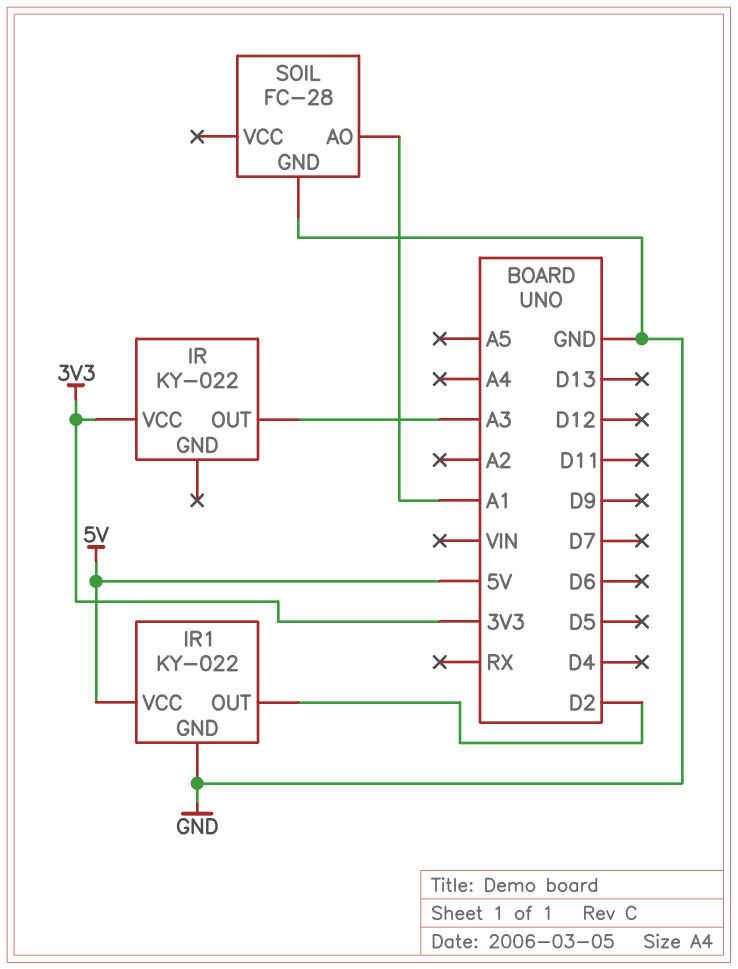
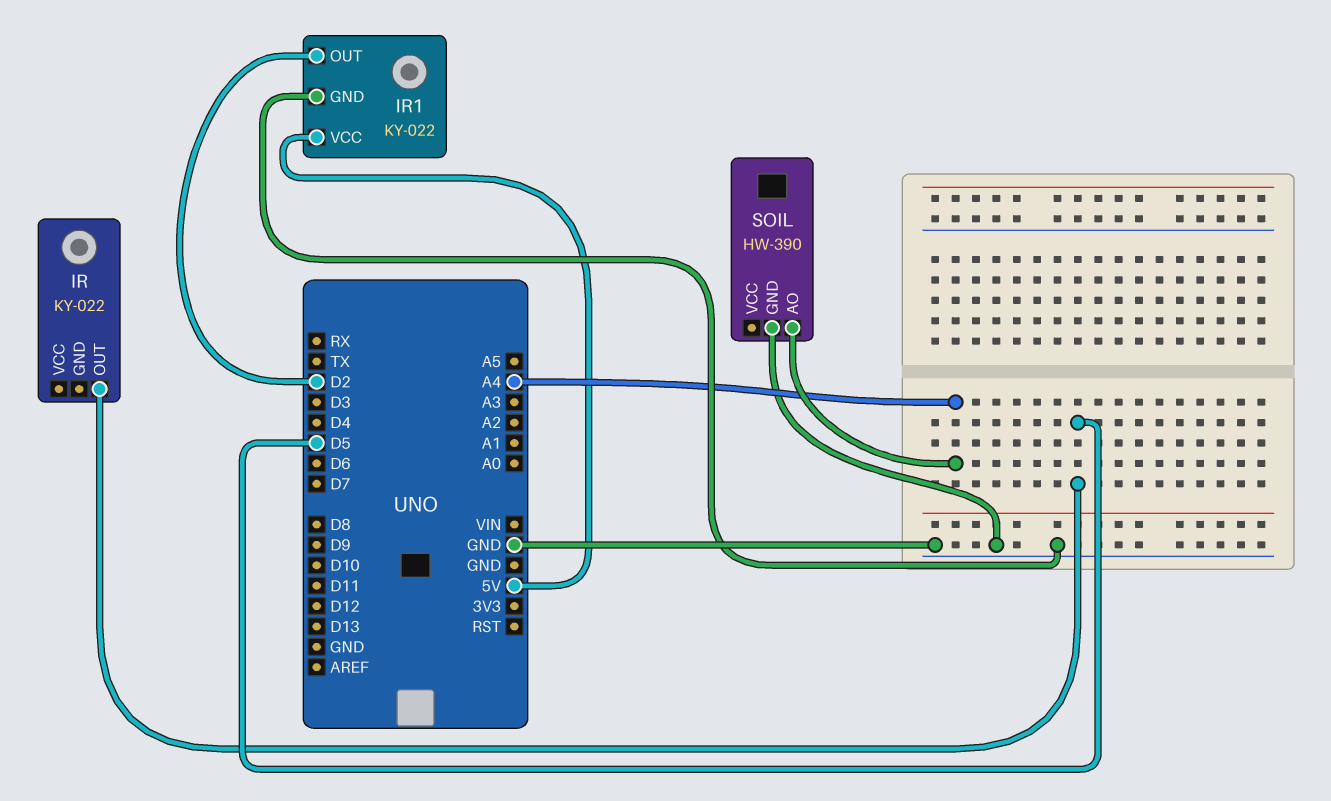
IR pin OUT: A3 -> D5
IR pin VCC: 3V3 -> none
SOIL: FC-28 -> HW-390
SOIL pin AO: A1 -> A4

